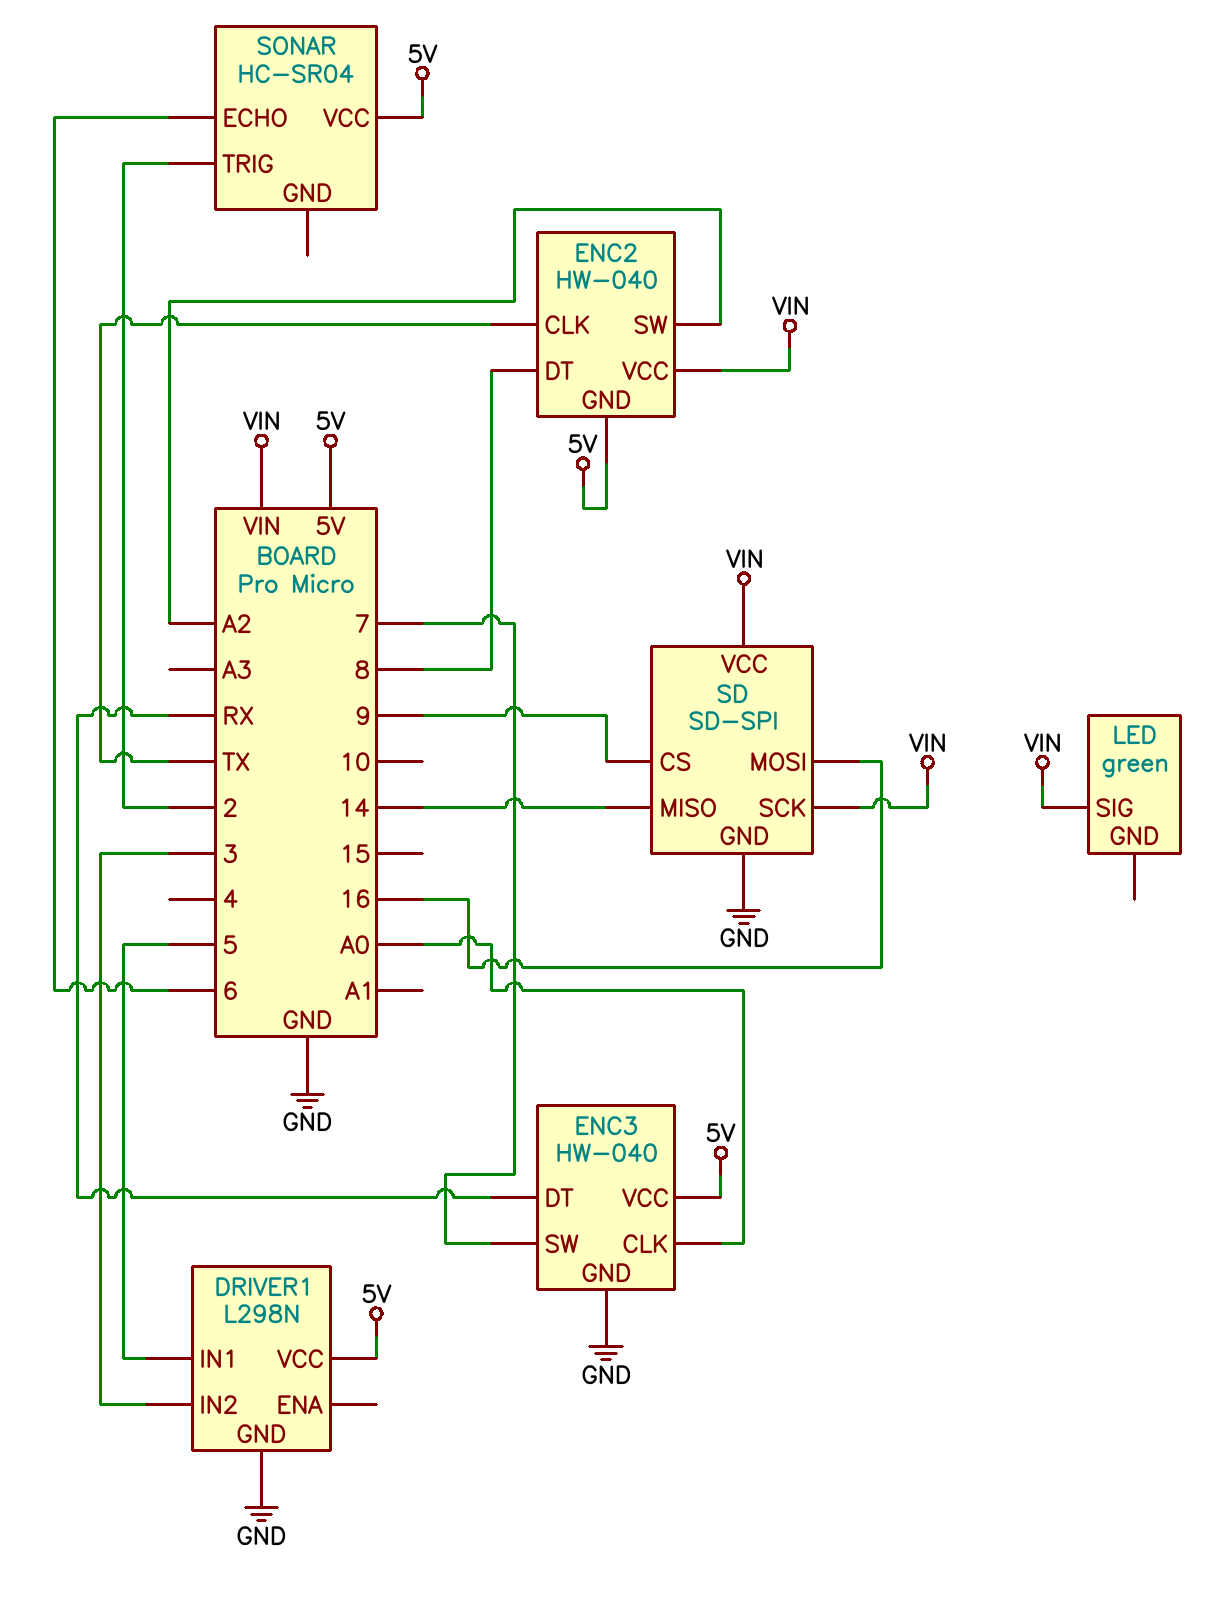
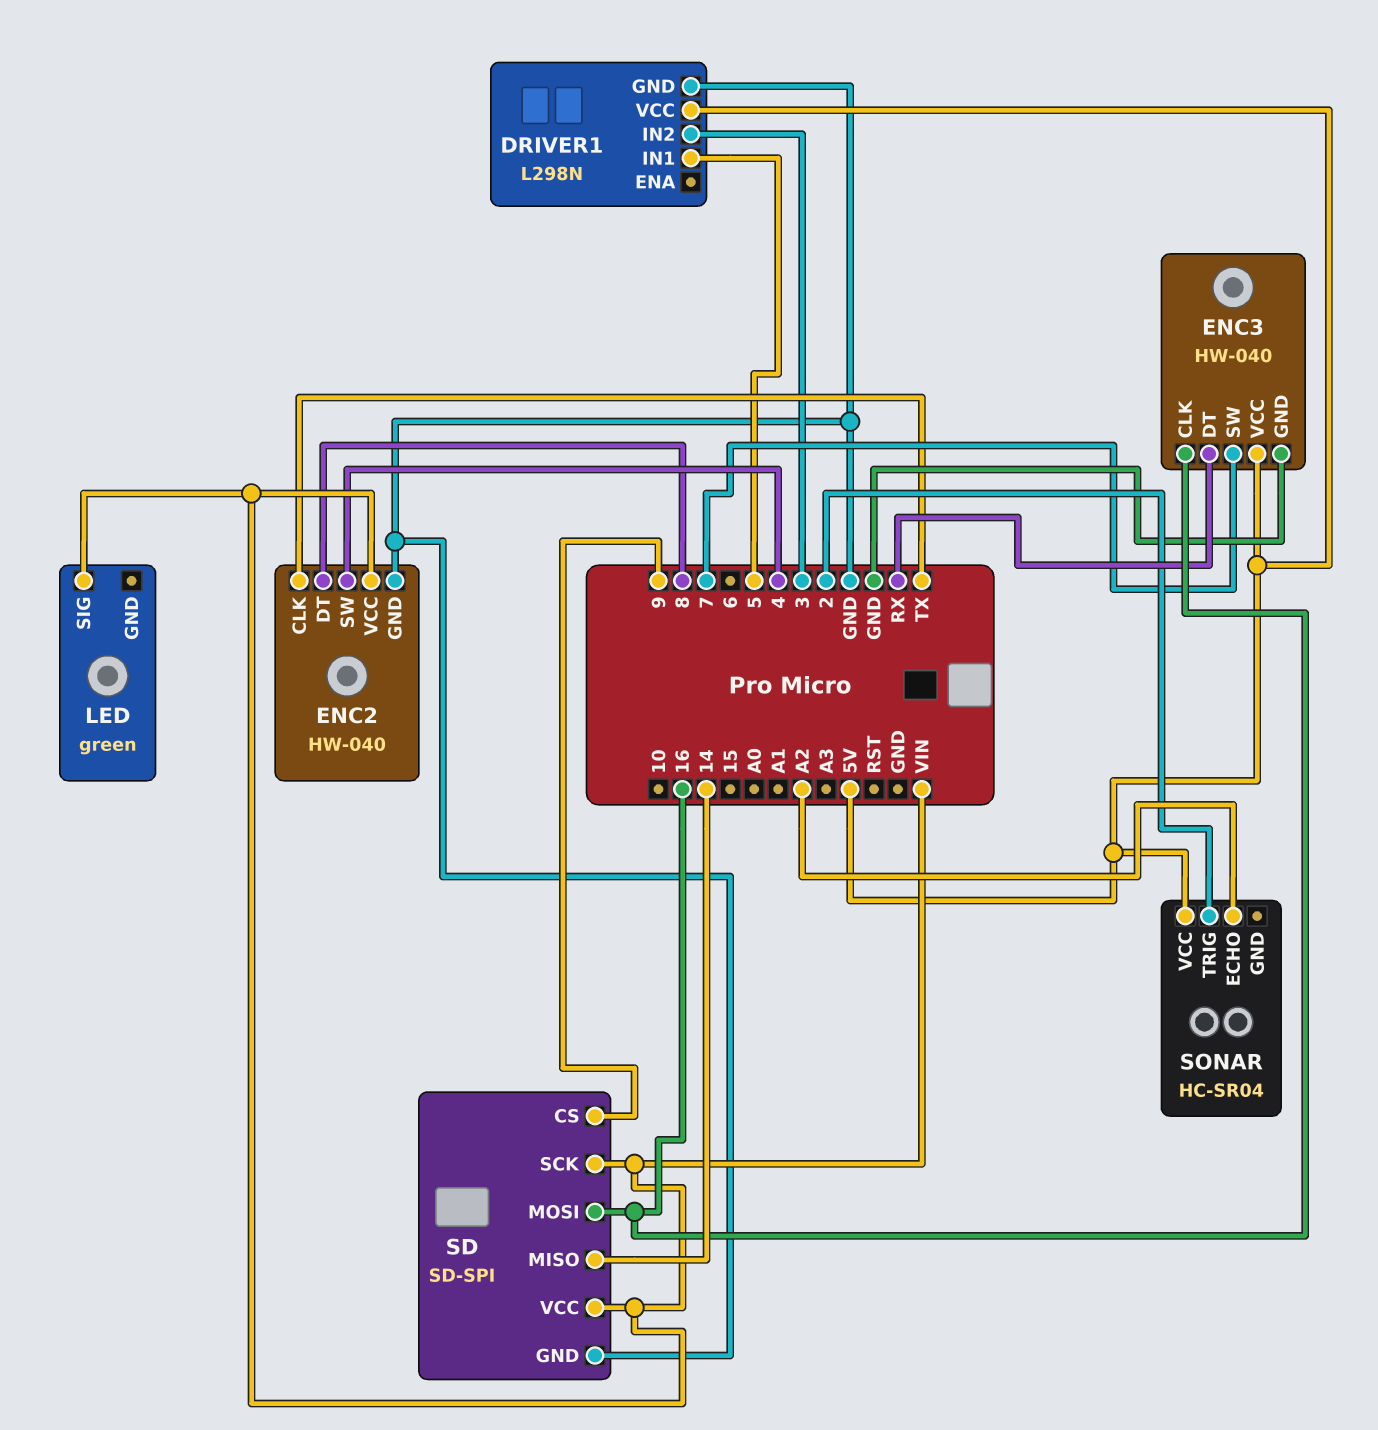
ENC2 pin GND: 5V -> GND
ENC2 pin SW: A2 -> 4
ENC3 pin CLK: A0 -> 16
SONAR pin ECHO: 6 -> A2

